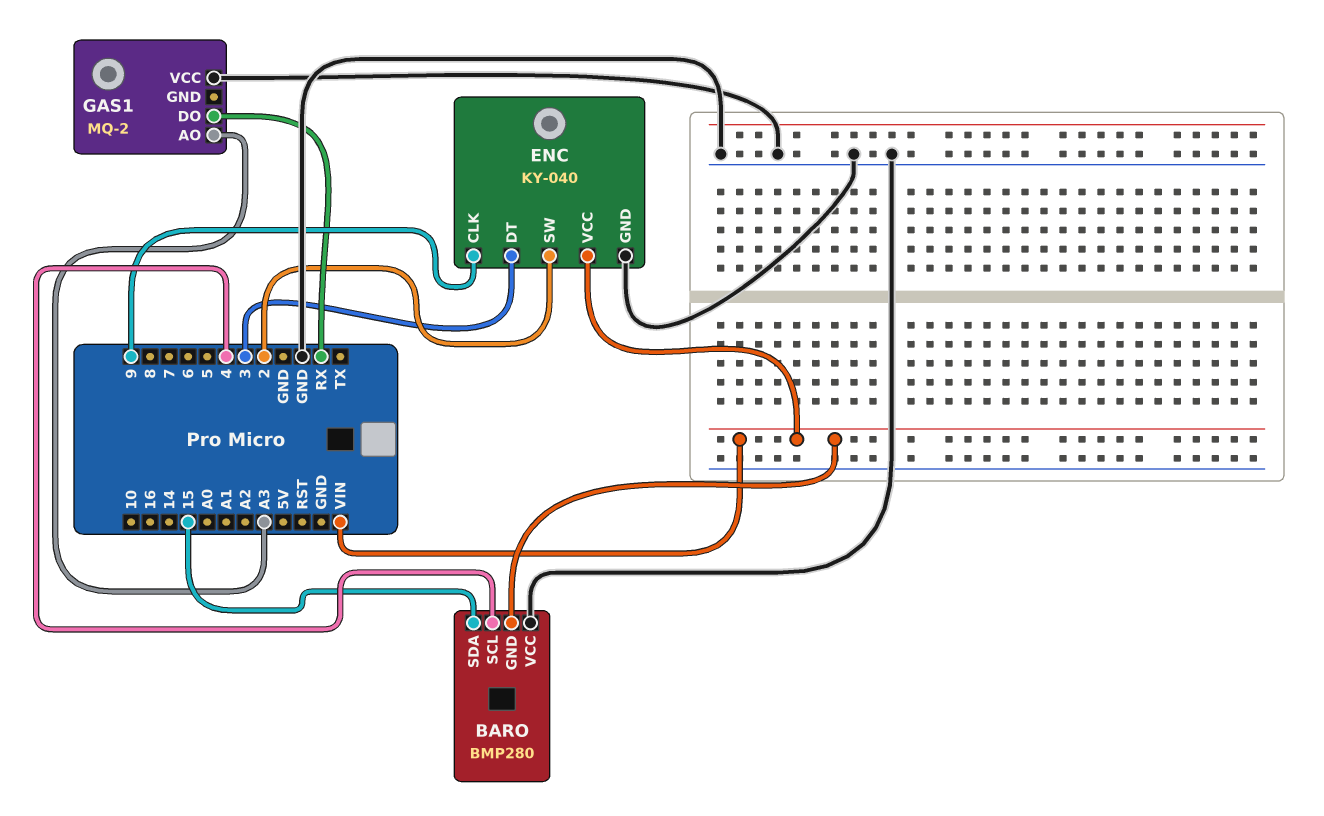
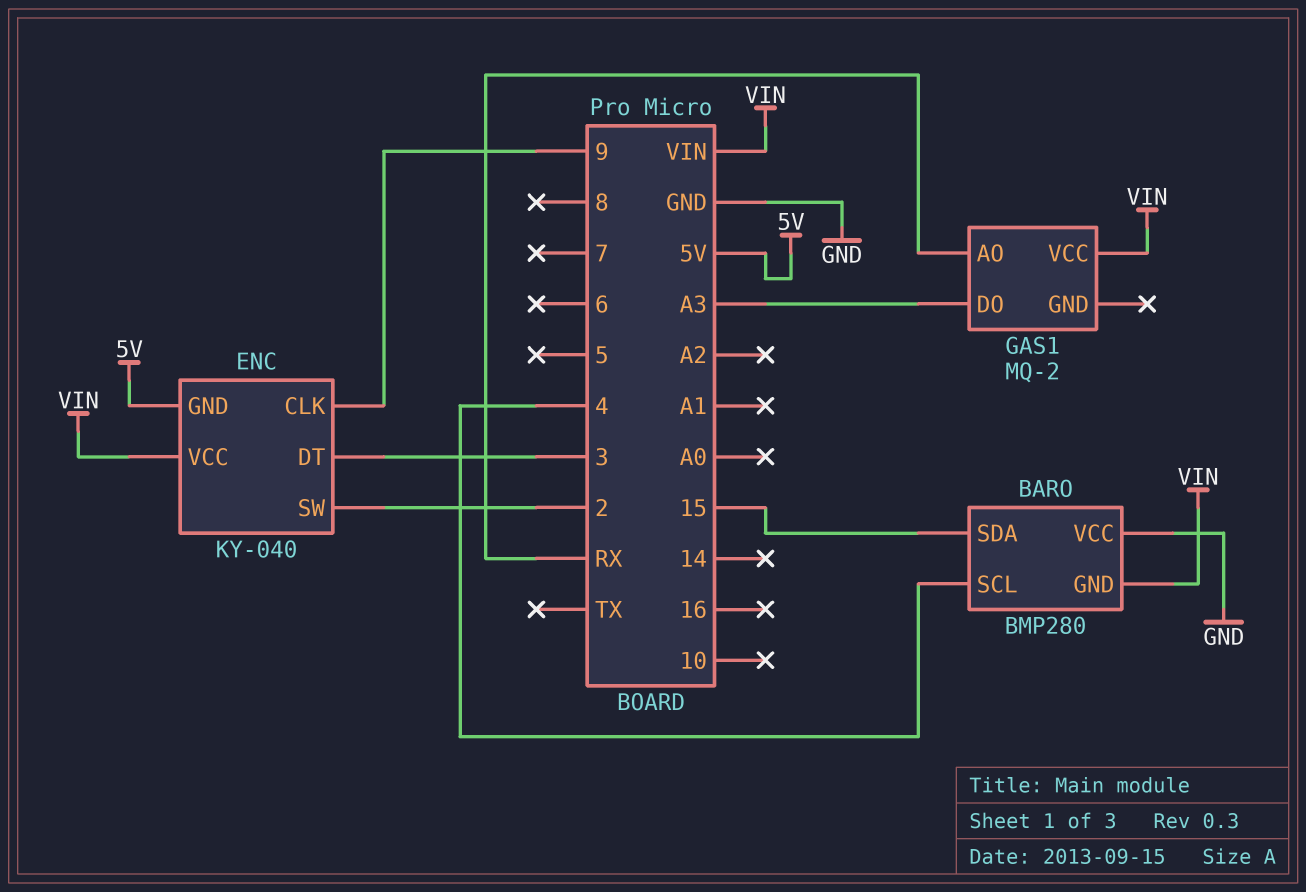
ENC pin GND: GND -> 5V
GAS1 pin AO: A3 -> RX
GAS1 pin DO: RX -> A3
GAS1 pin VCC: GND -> VIN

